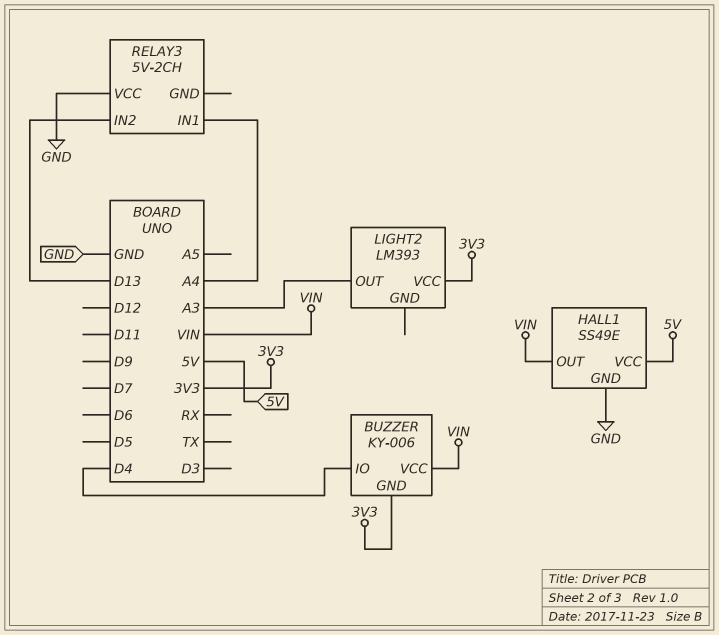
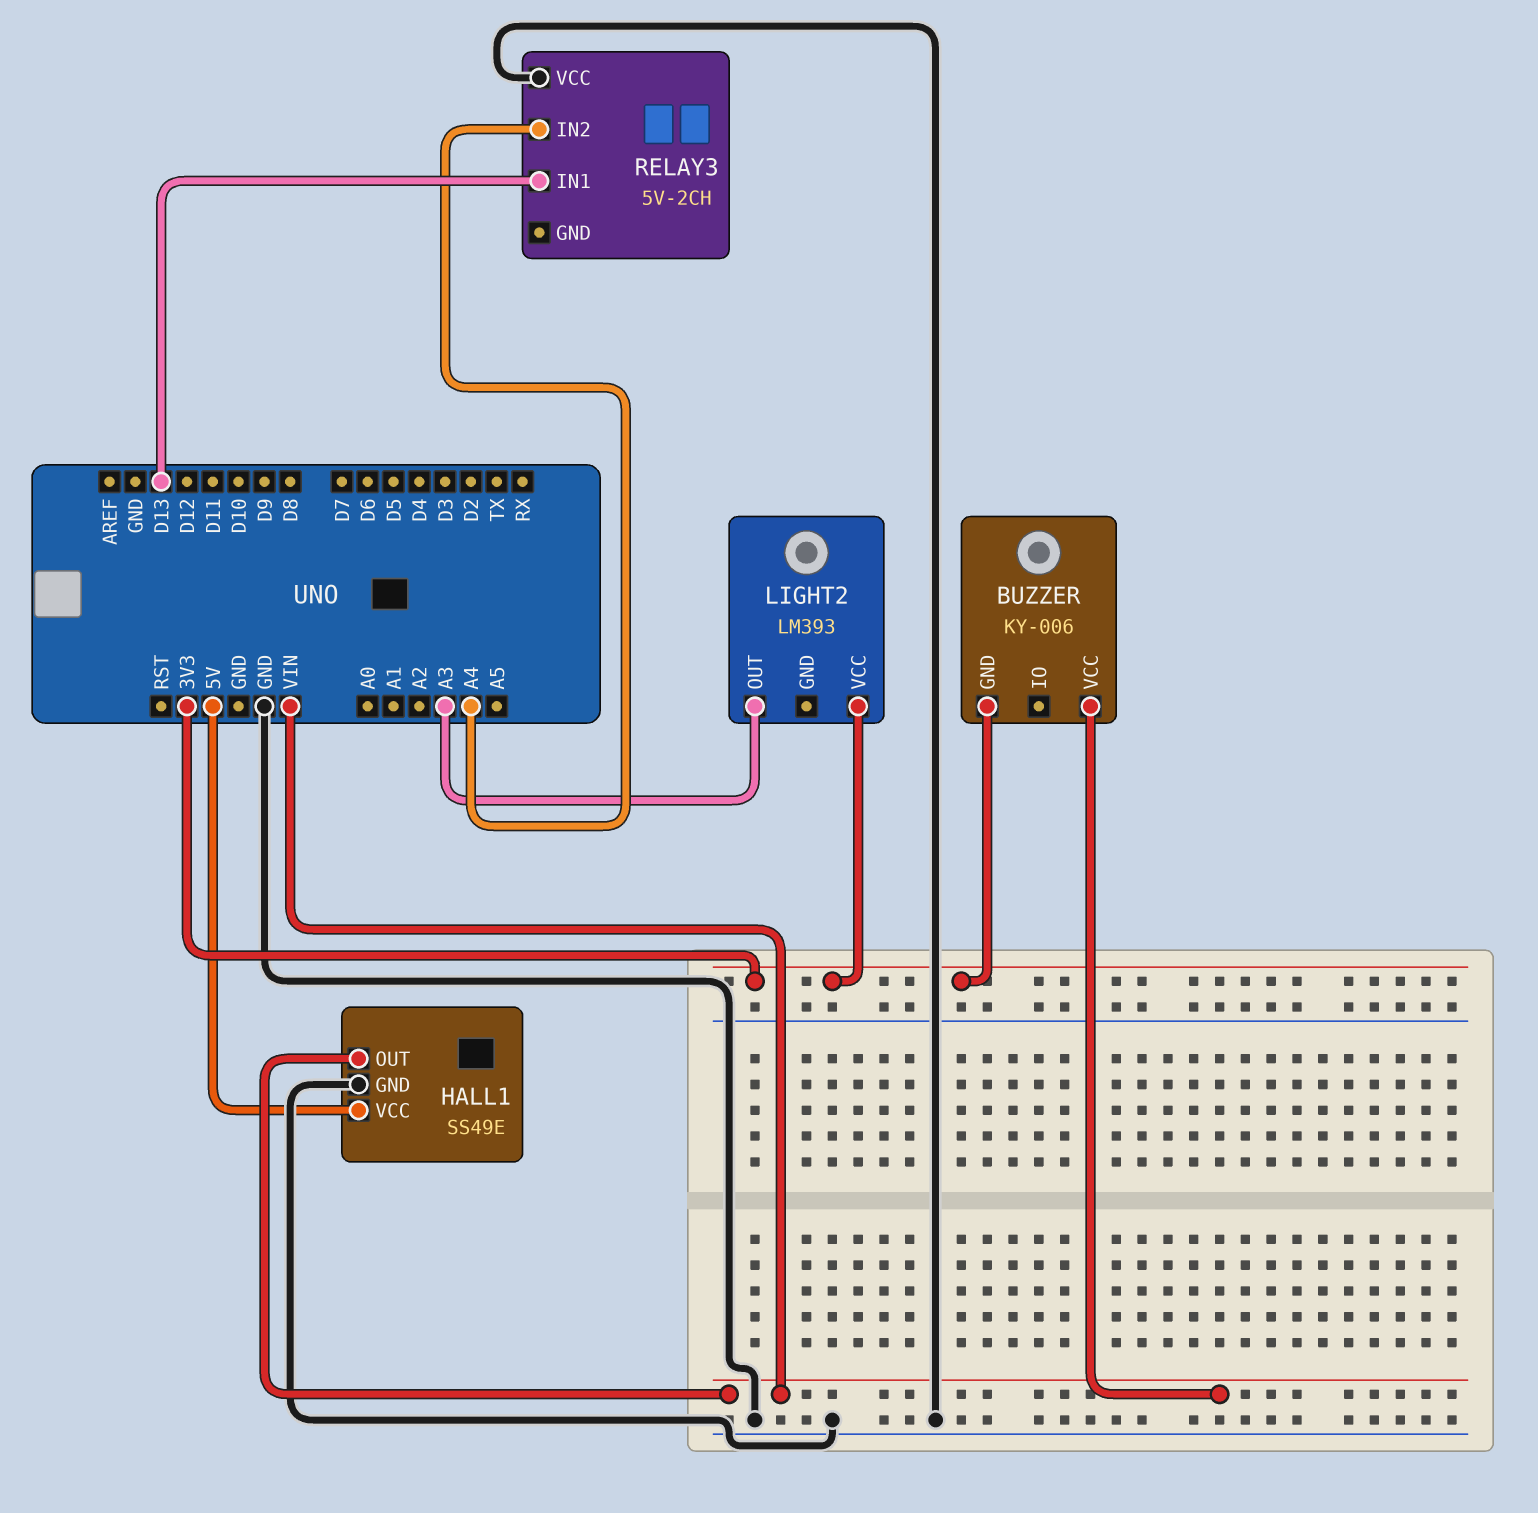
BUZZER pin IO: D4 -> none
RELAY3 pin IN1: A4 -> D13
RELAY3 pin IN2: D13 -> A4

